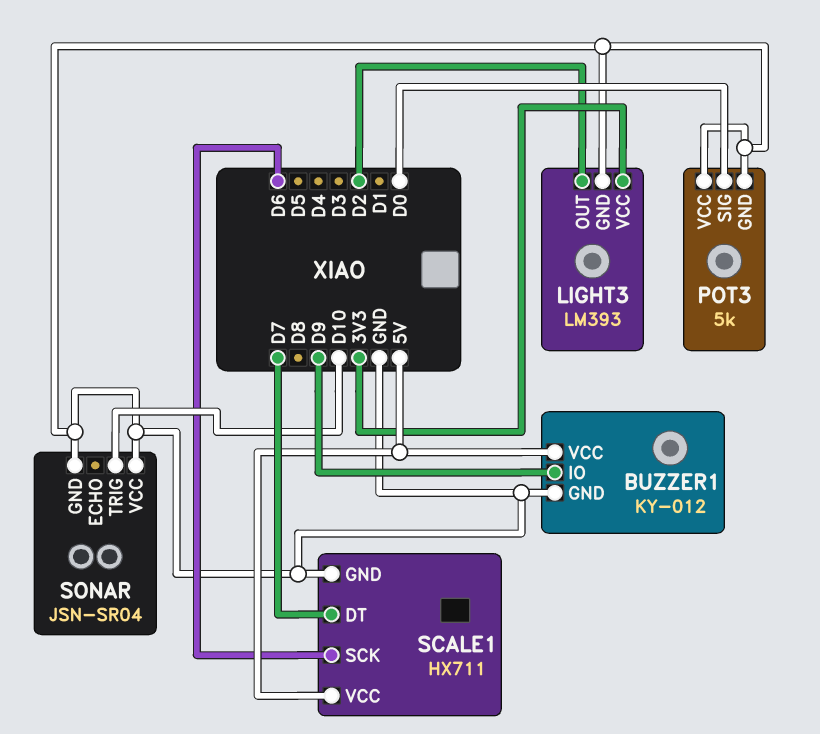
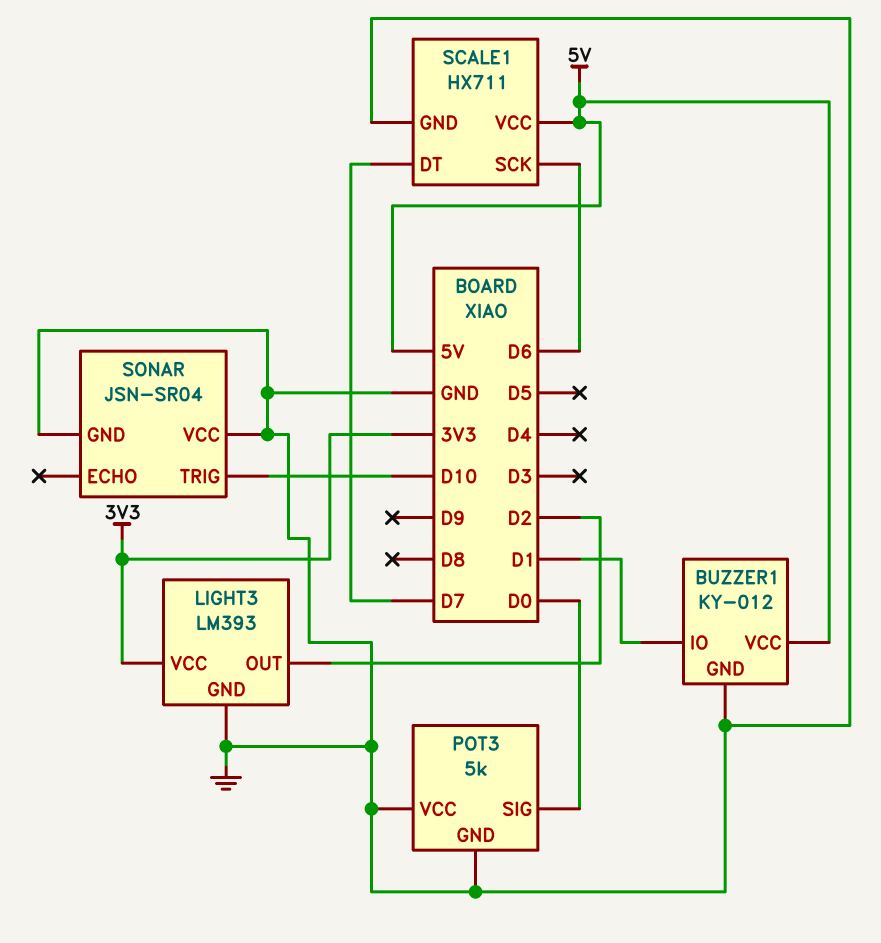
BUZZER1 pin IO: D9 -> D1

